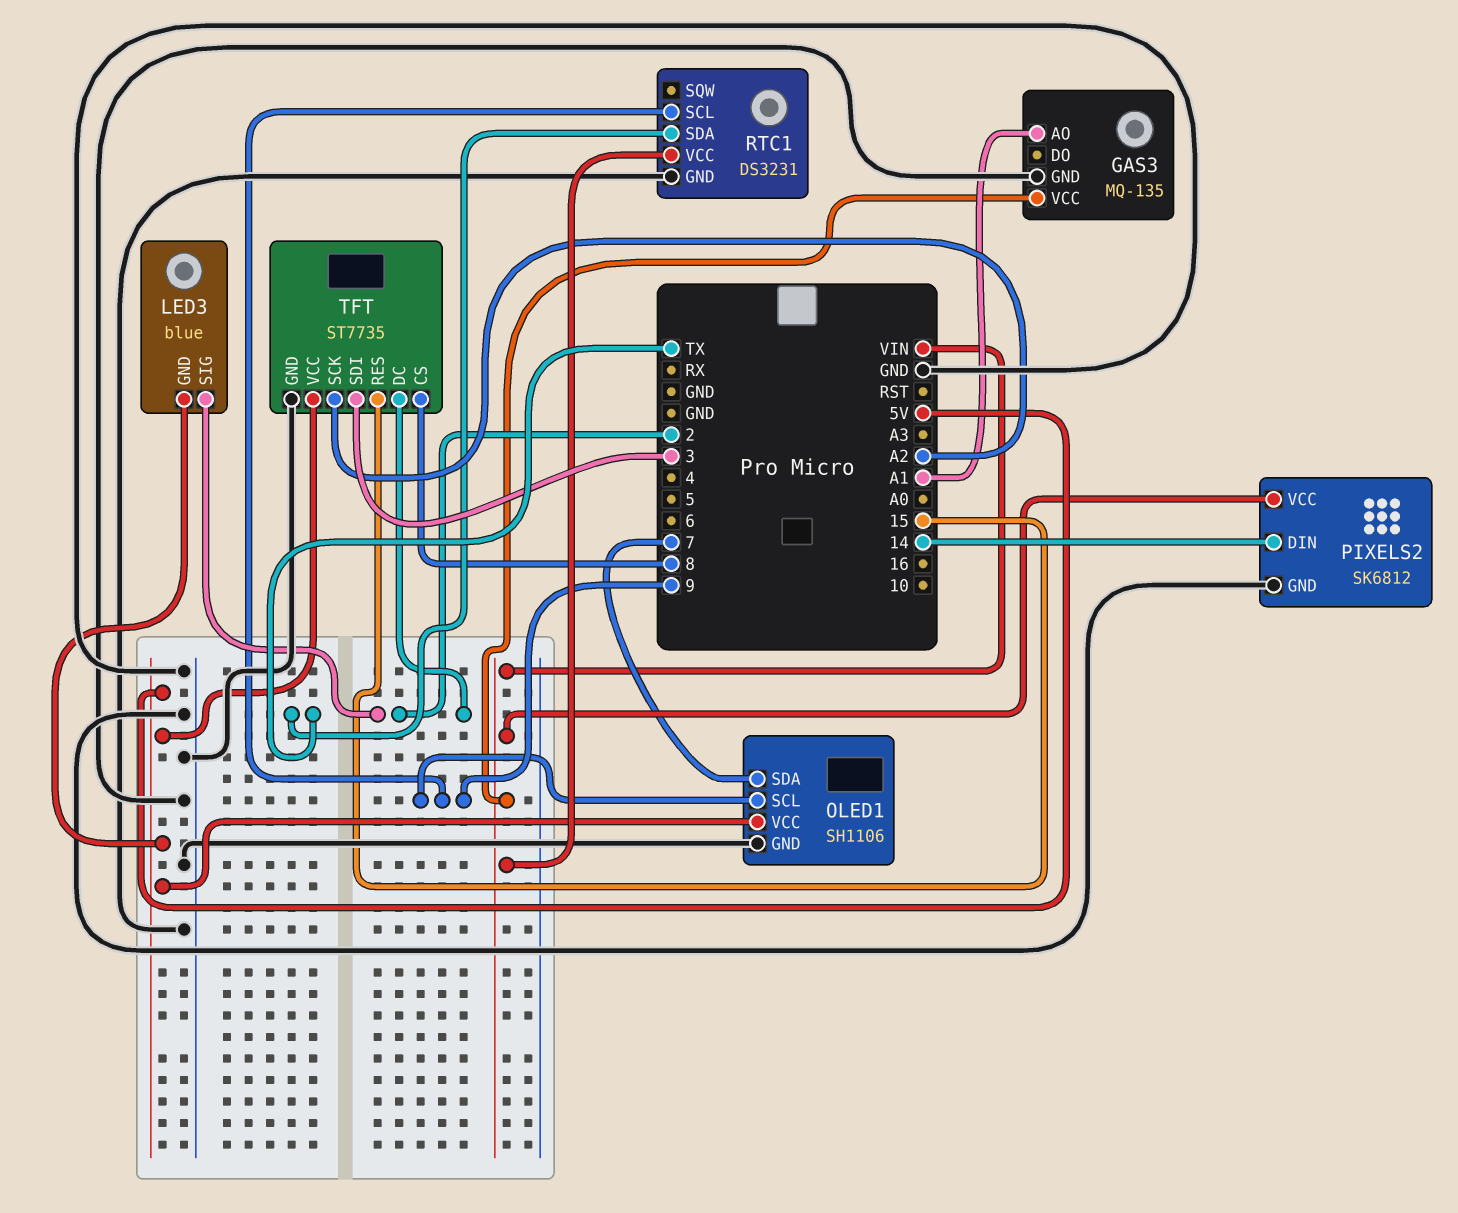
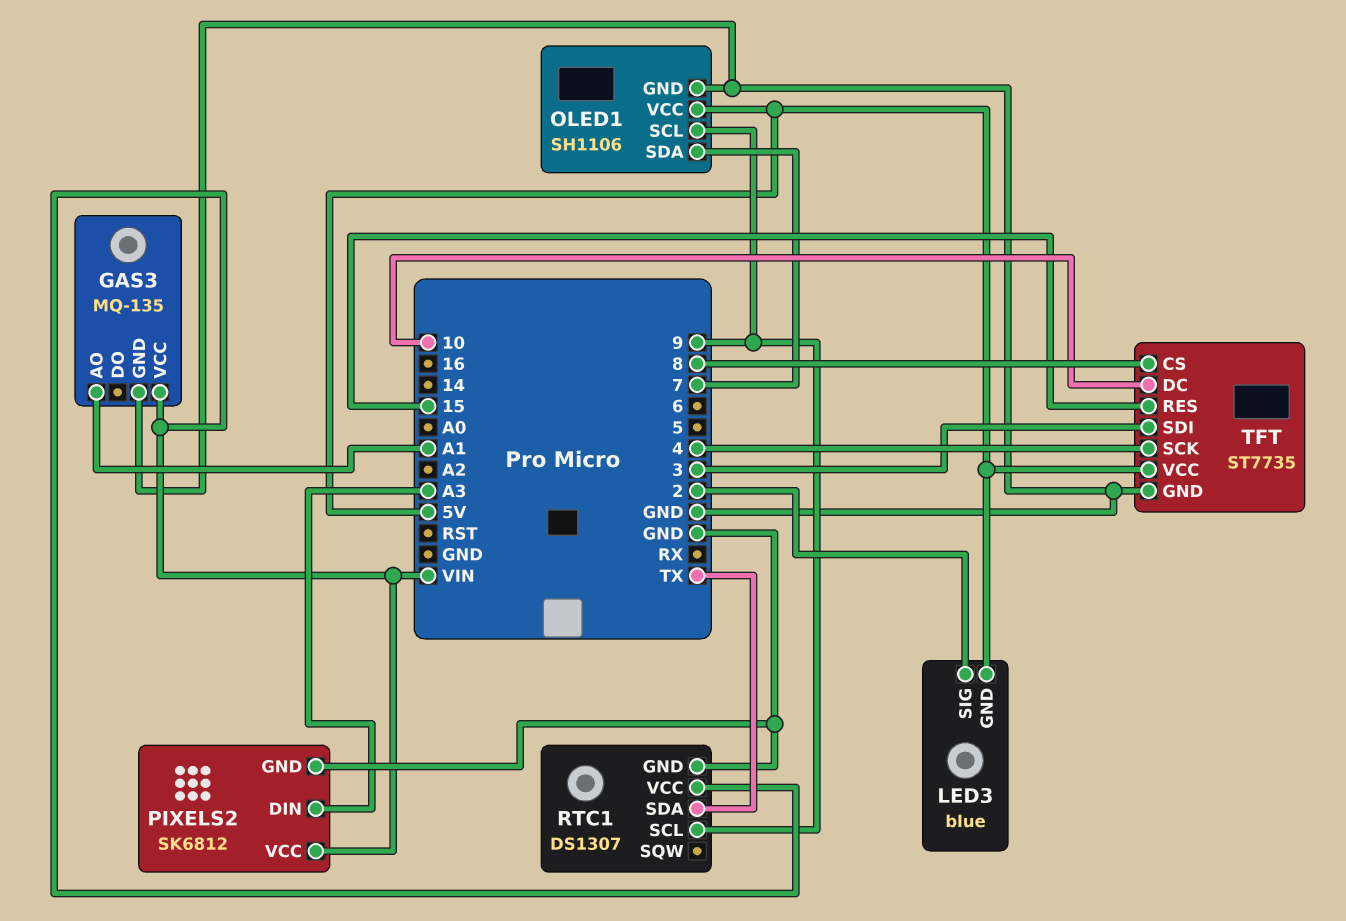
PIXELS2 pin DIN: 14 -> A3
RTC1: DS3231 -> DS1307
TFT pin DC: 2 -> 10
TFT pin SCK: A2 -> 4

